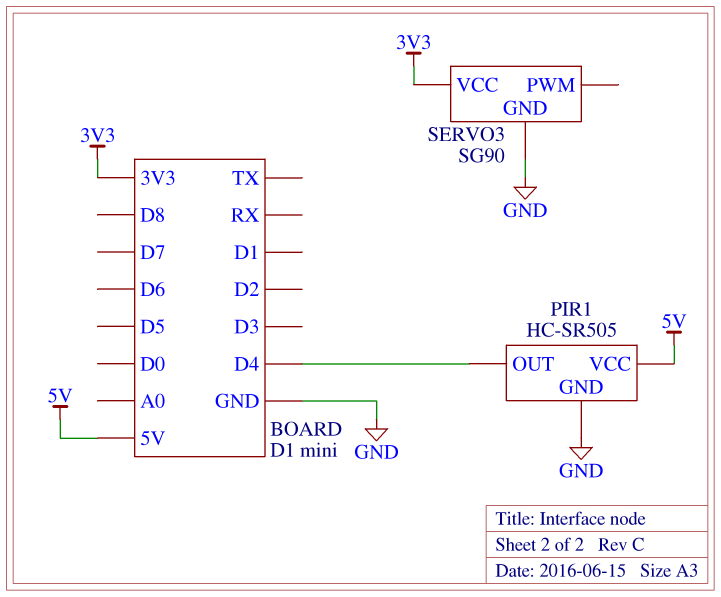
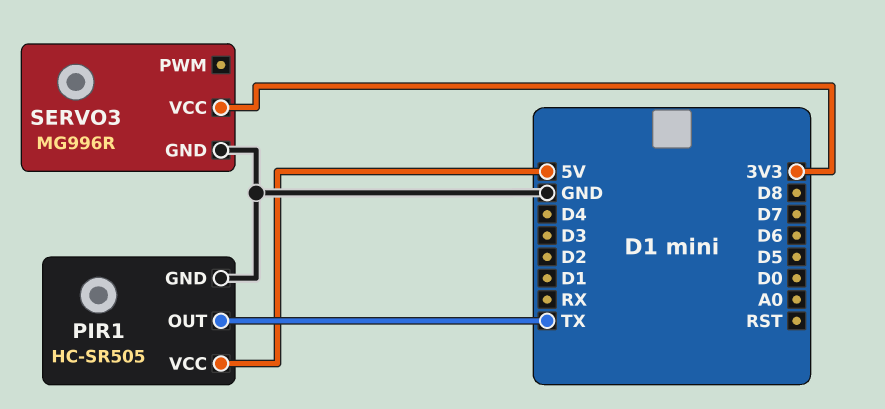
PIR1 pin OUT: D4 -> TX
SERVO3: SG90 -> MG996R

